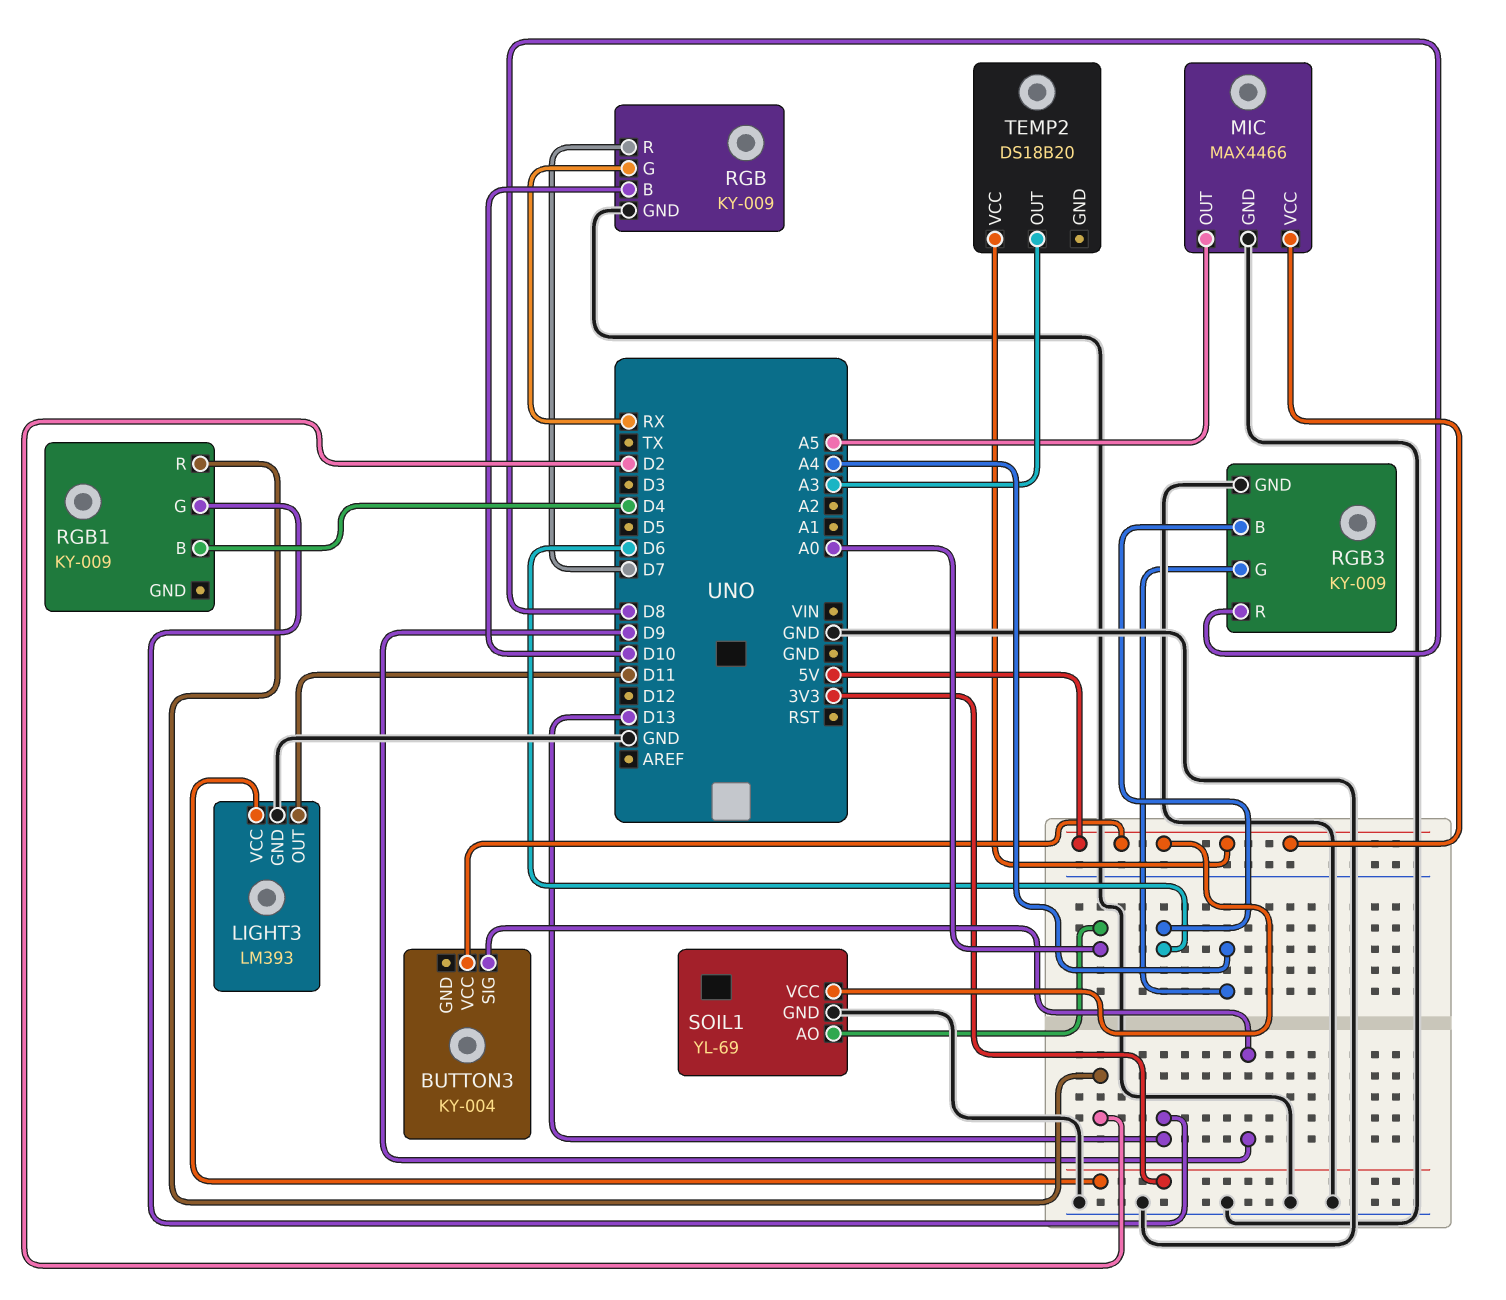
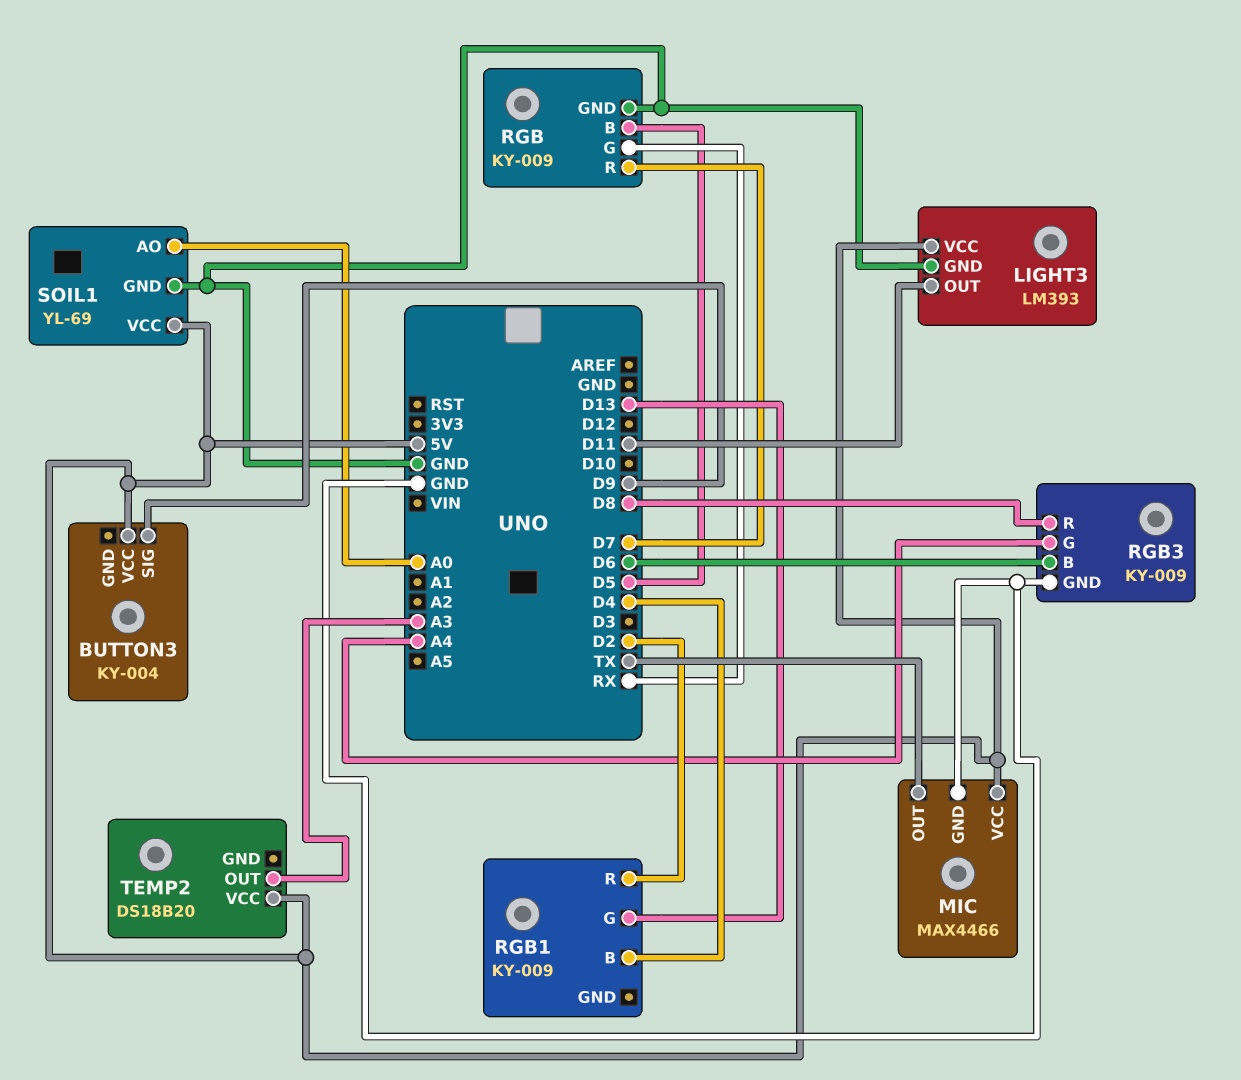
LIGHT3 pin VCC: 3V3 -> 5V
MIC pin OUT: A5 -> TX
RGB pin B: D10 -> D5

